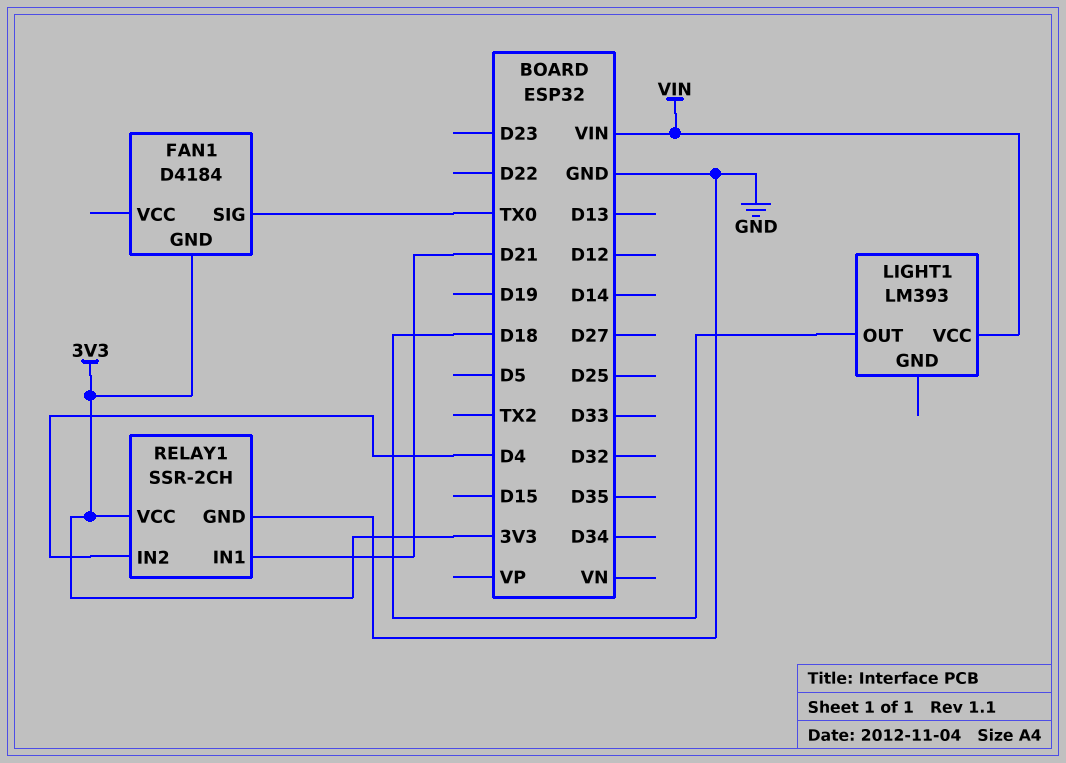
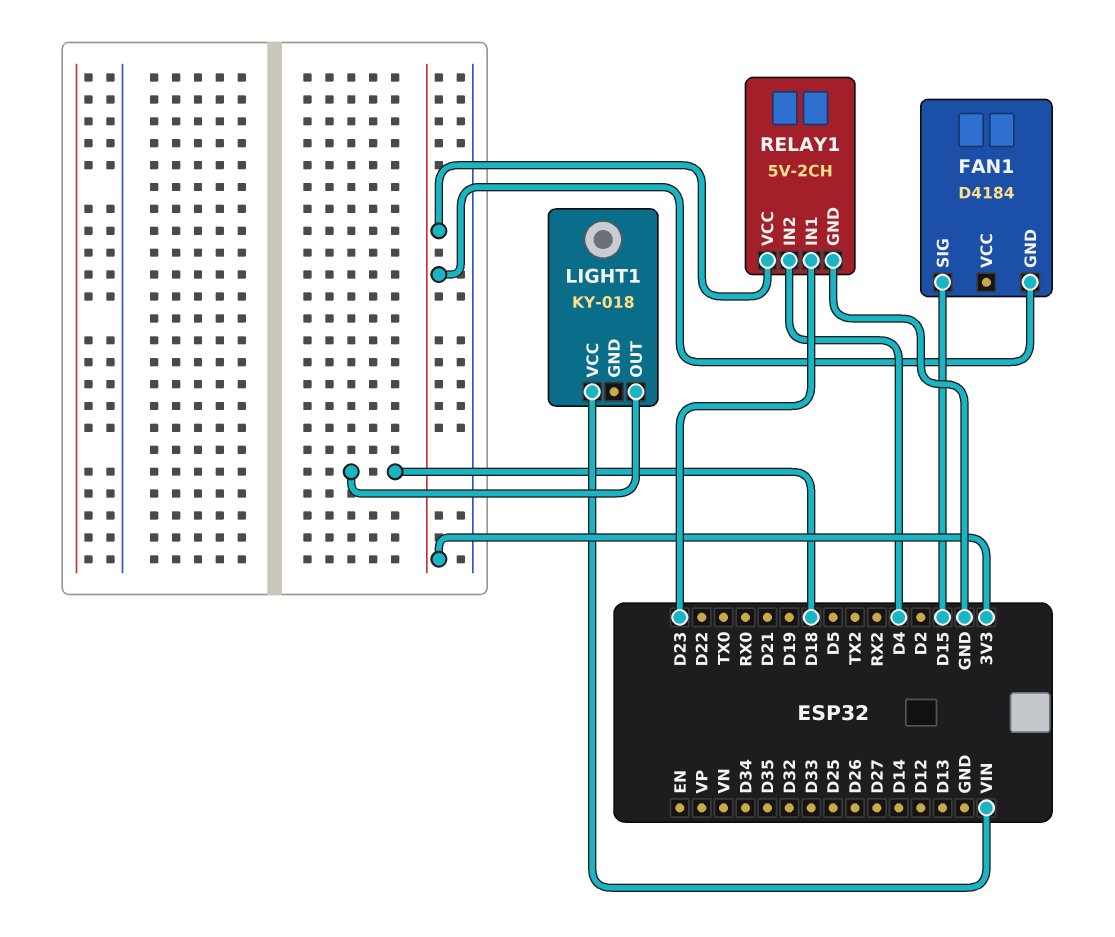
FAN1 pin SIG: TX0 -> D15
LIGHT1: LM393 -> KY-018
RELAY1: SSR-2CH -> 5V-2CH
RELAY1 pin IN1: D21 -> D23

